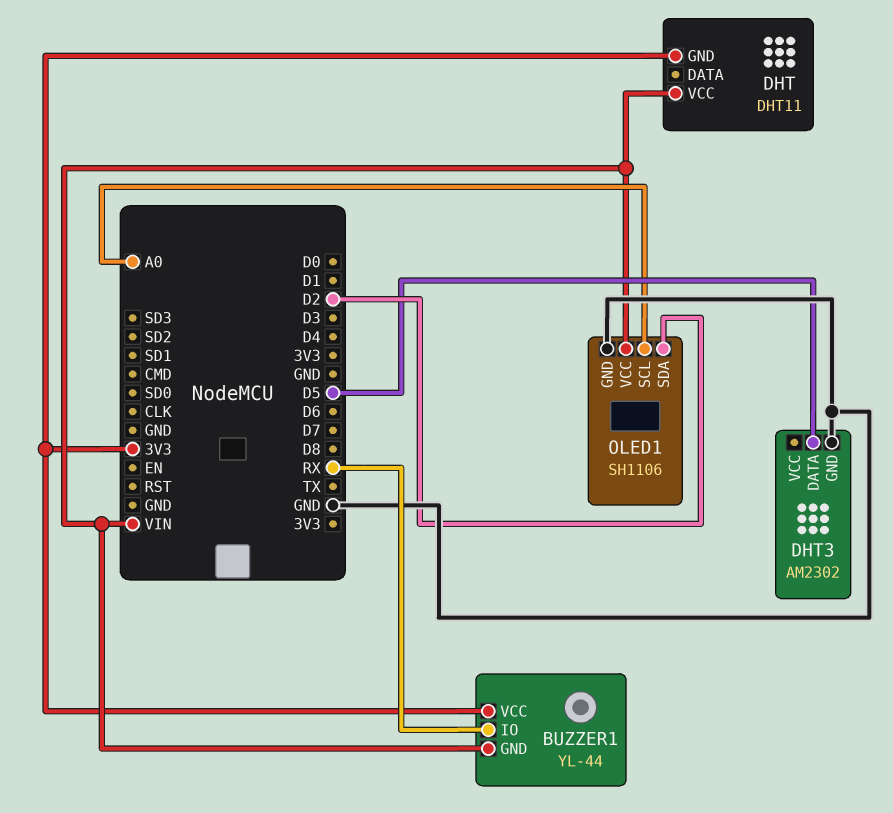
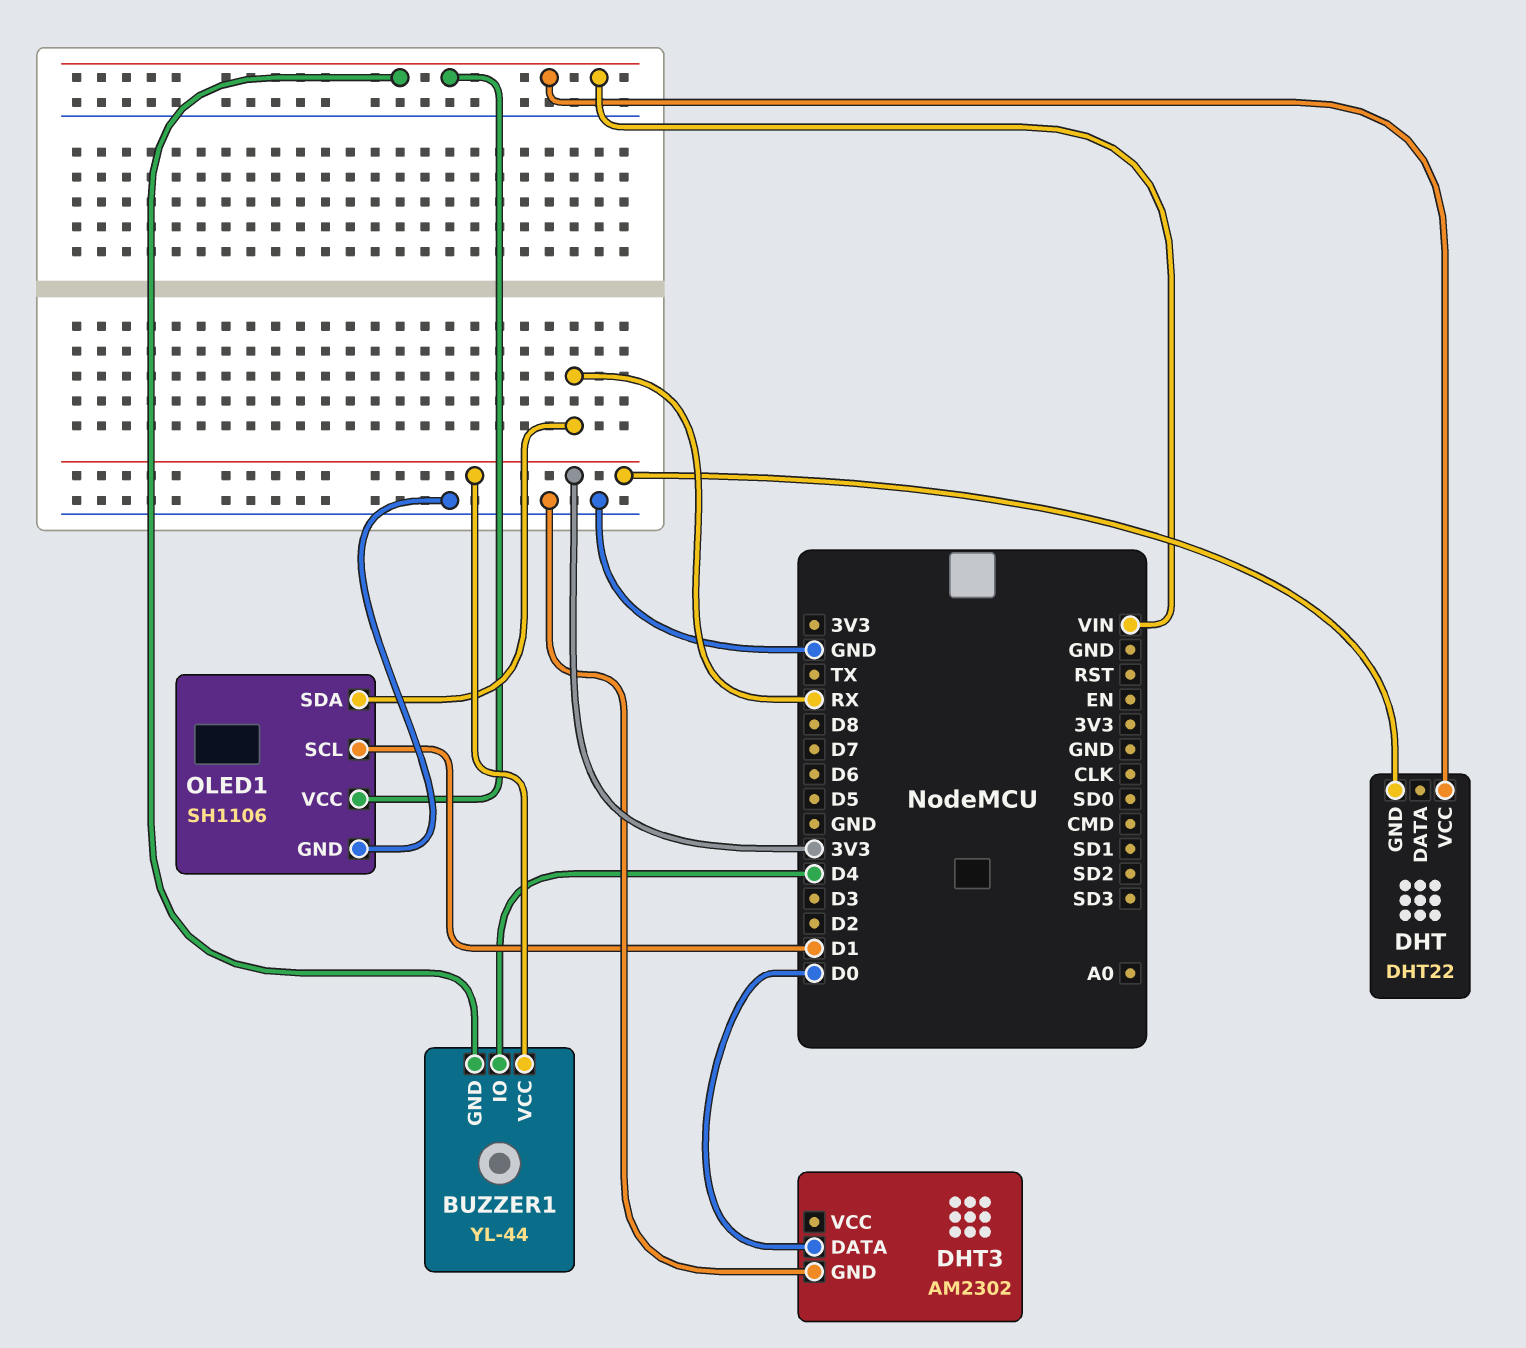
BUZZER1 pin IO: RX -> D4
DHT: DHT11 -> DHT22
DHT3 pin DATA: D5 -> D0
OLED1 pin SCL: A0 -> D1
OLED1 pin SDA: D2 -> RX

